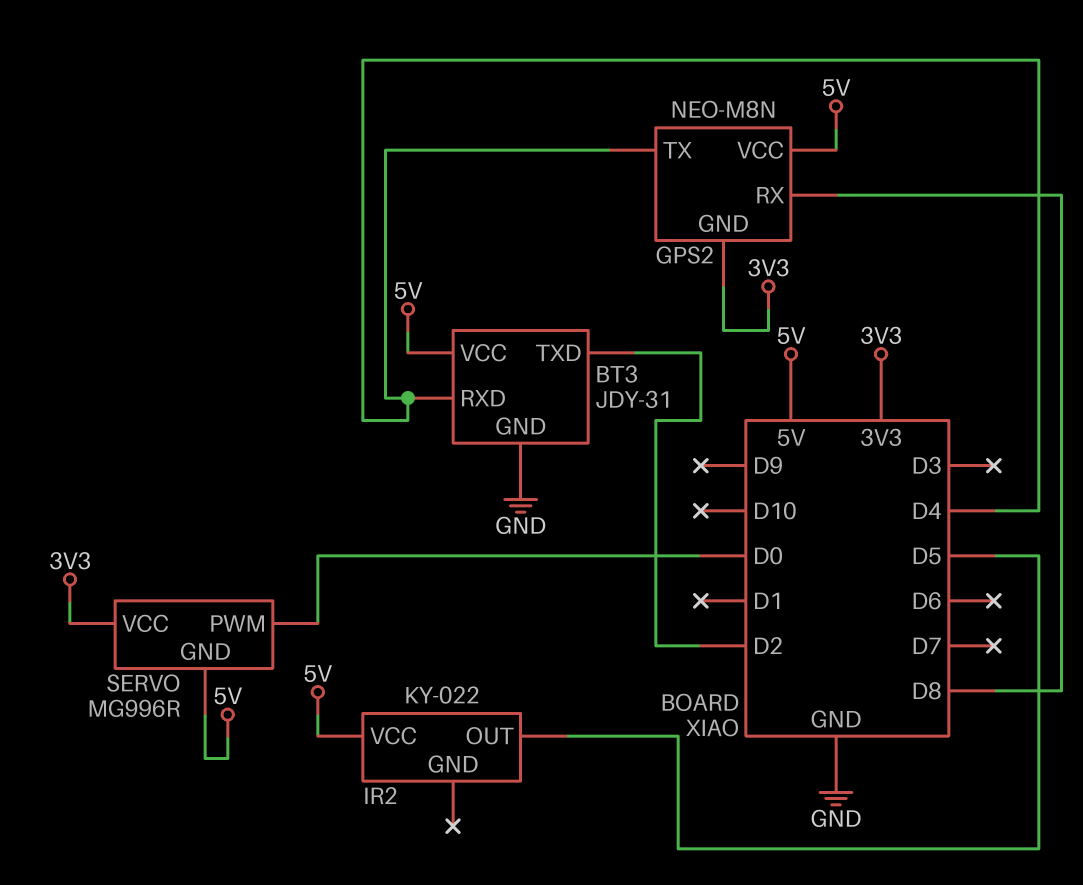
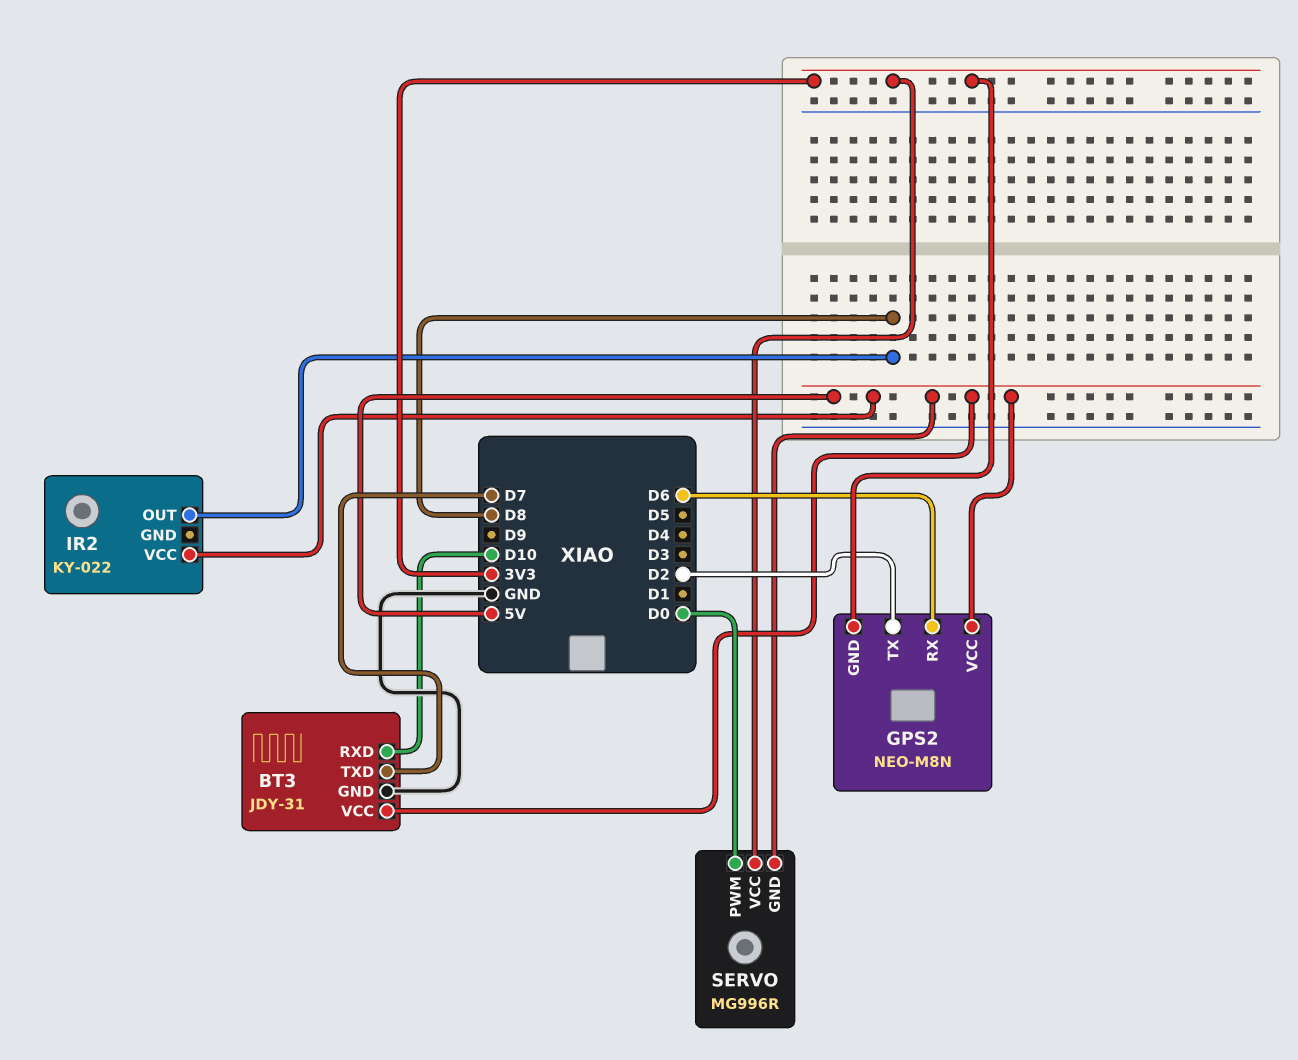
BT3 pin RXD: D4 -> D10
BT3 pin TXD: D2 -> D7
GPS2 pin RX: D8 -> D6
GPS2 pin TX: D4 -> D2
IR2 pin OUT: D5 -> D8

